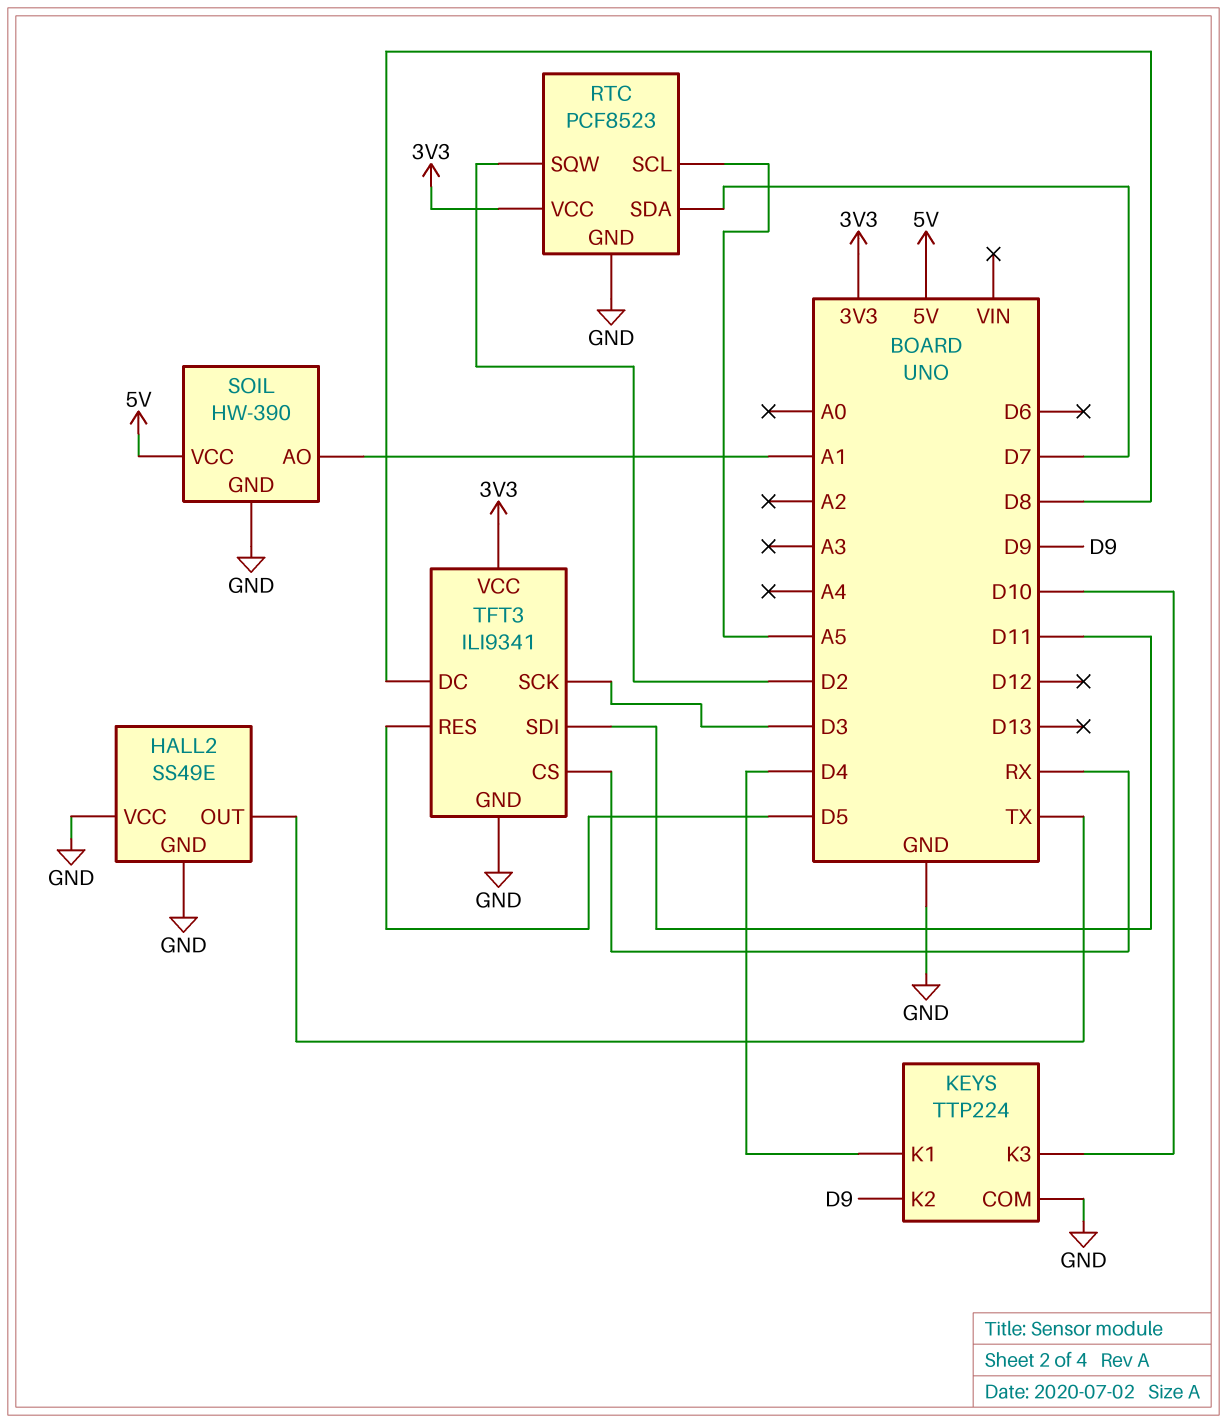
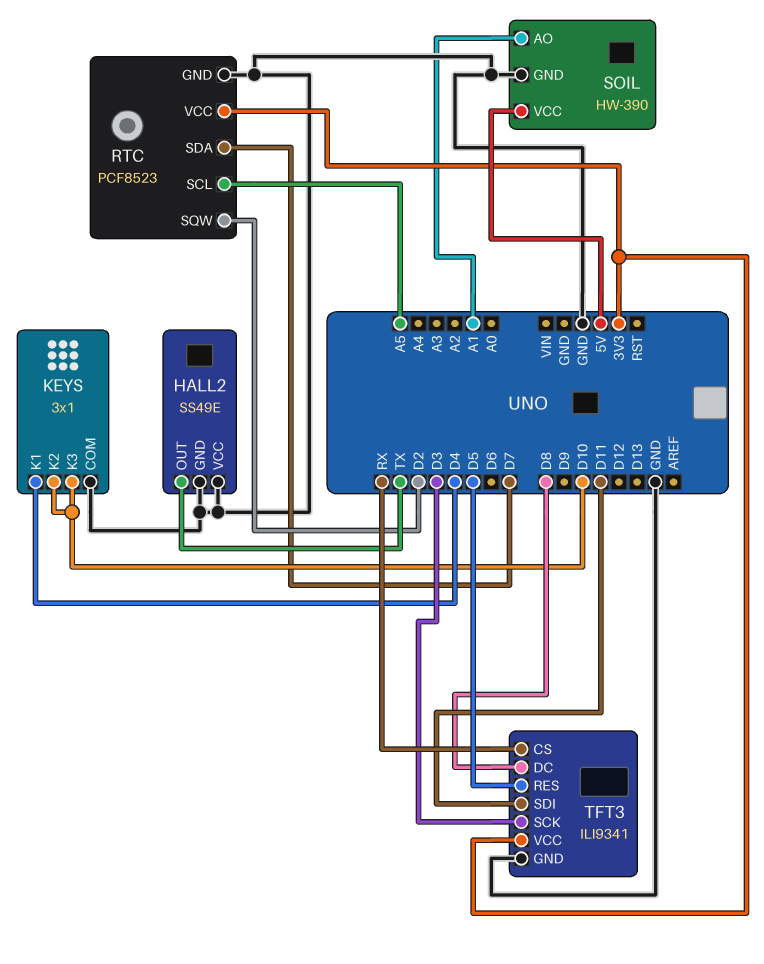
KEYS: TTP224 -> 3x1
KEYS pin K2: D9 -> D10

